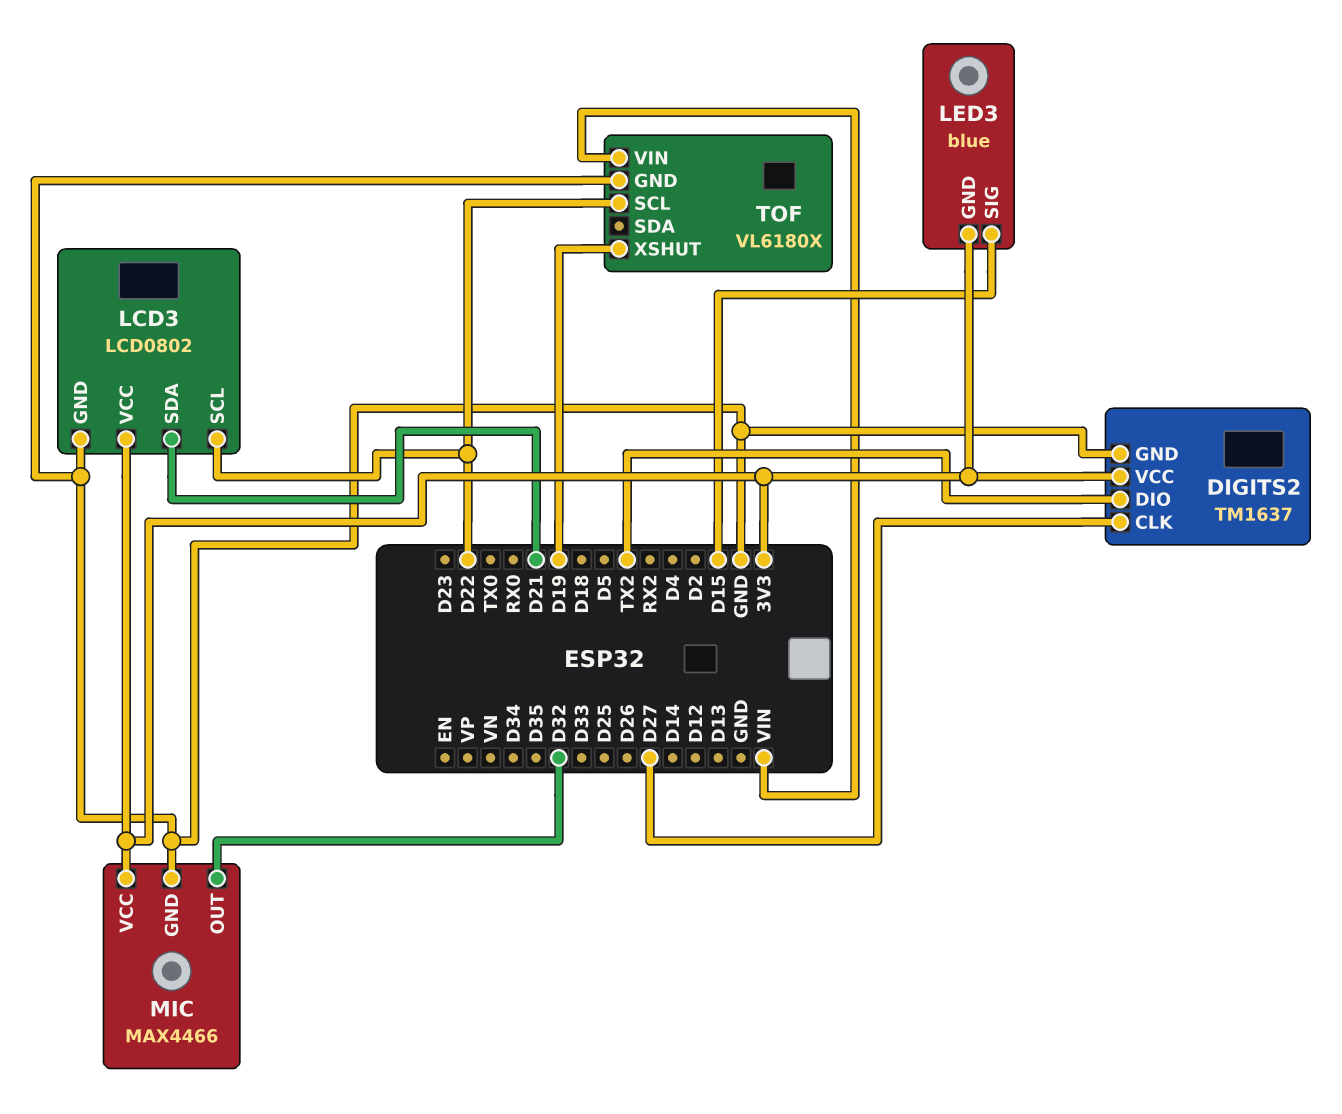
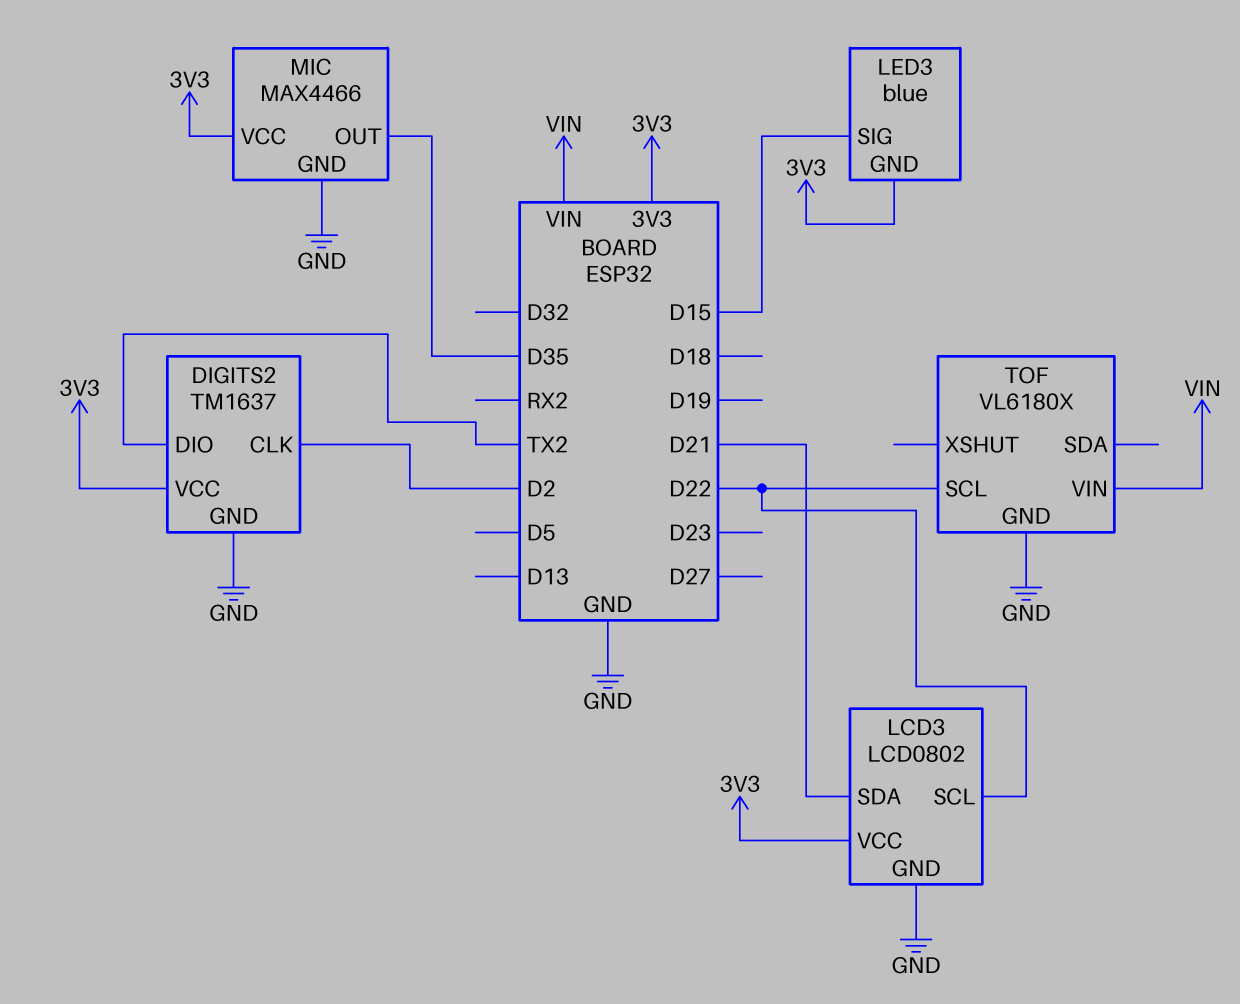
DIGITS2 pin CLK: D27 -> D2
MIC pin OUT: D32 -> D35
TOF pin XSHUT: D19 -> none

